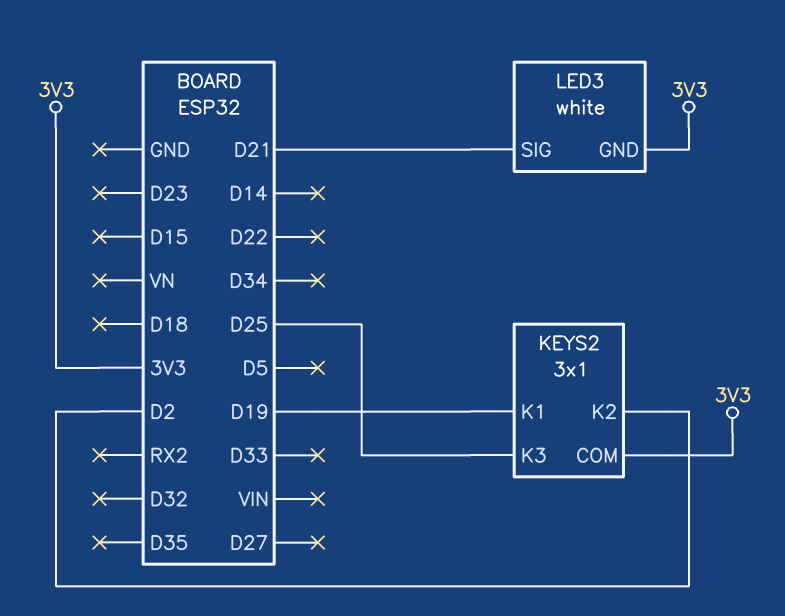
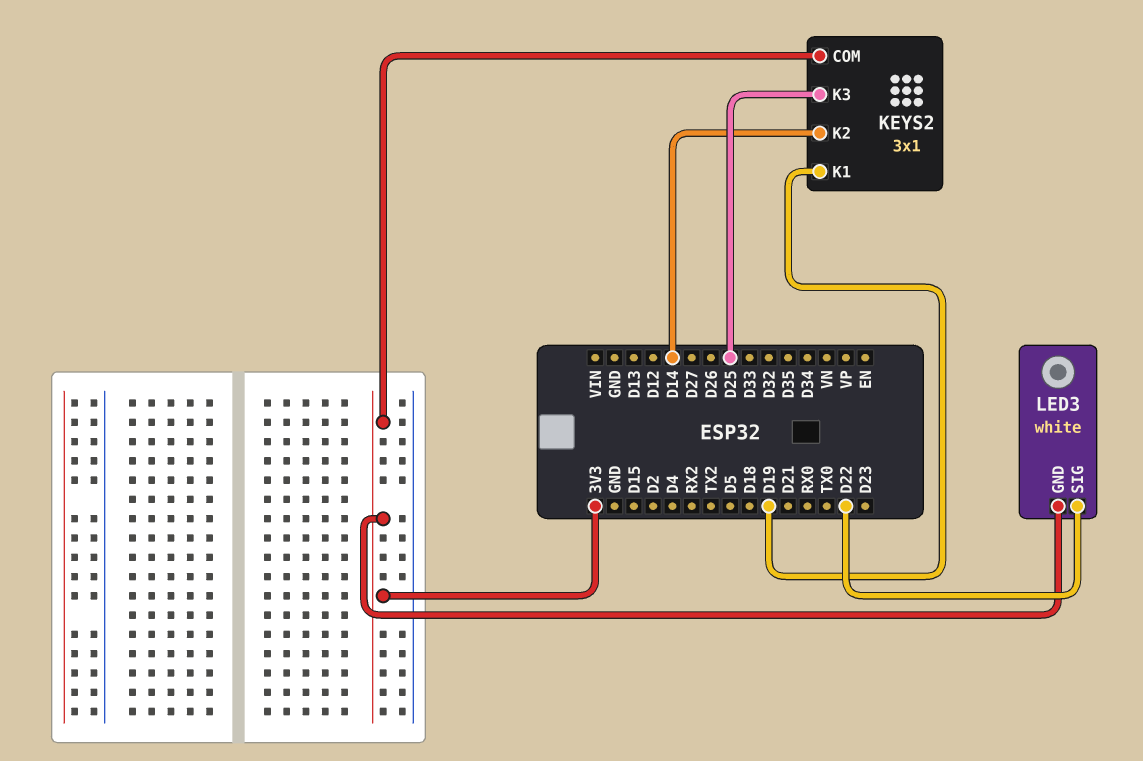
KEYS2 pin K2: D2 -> D14
LED3 pin SIG: D21 -> D22

